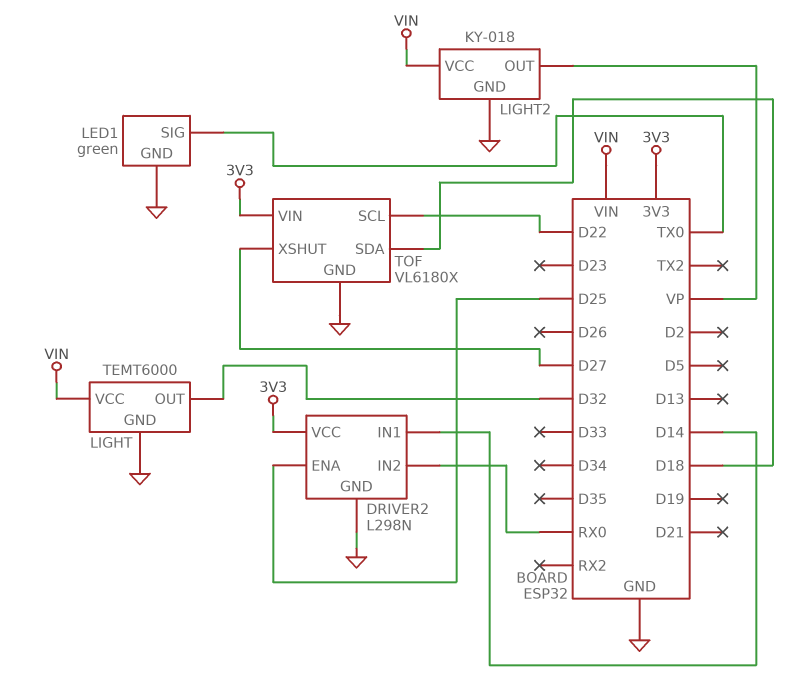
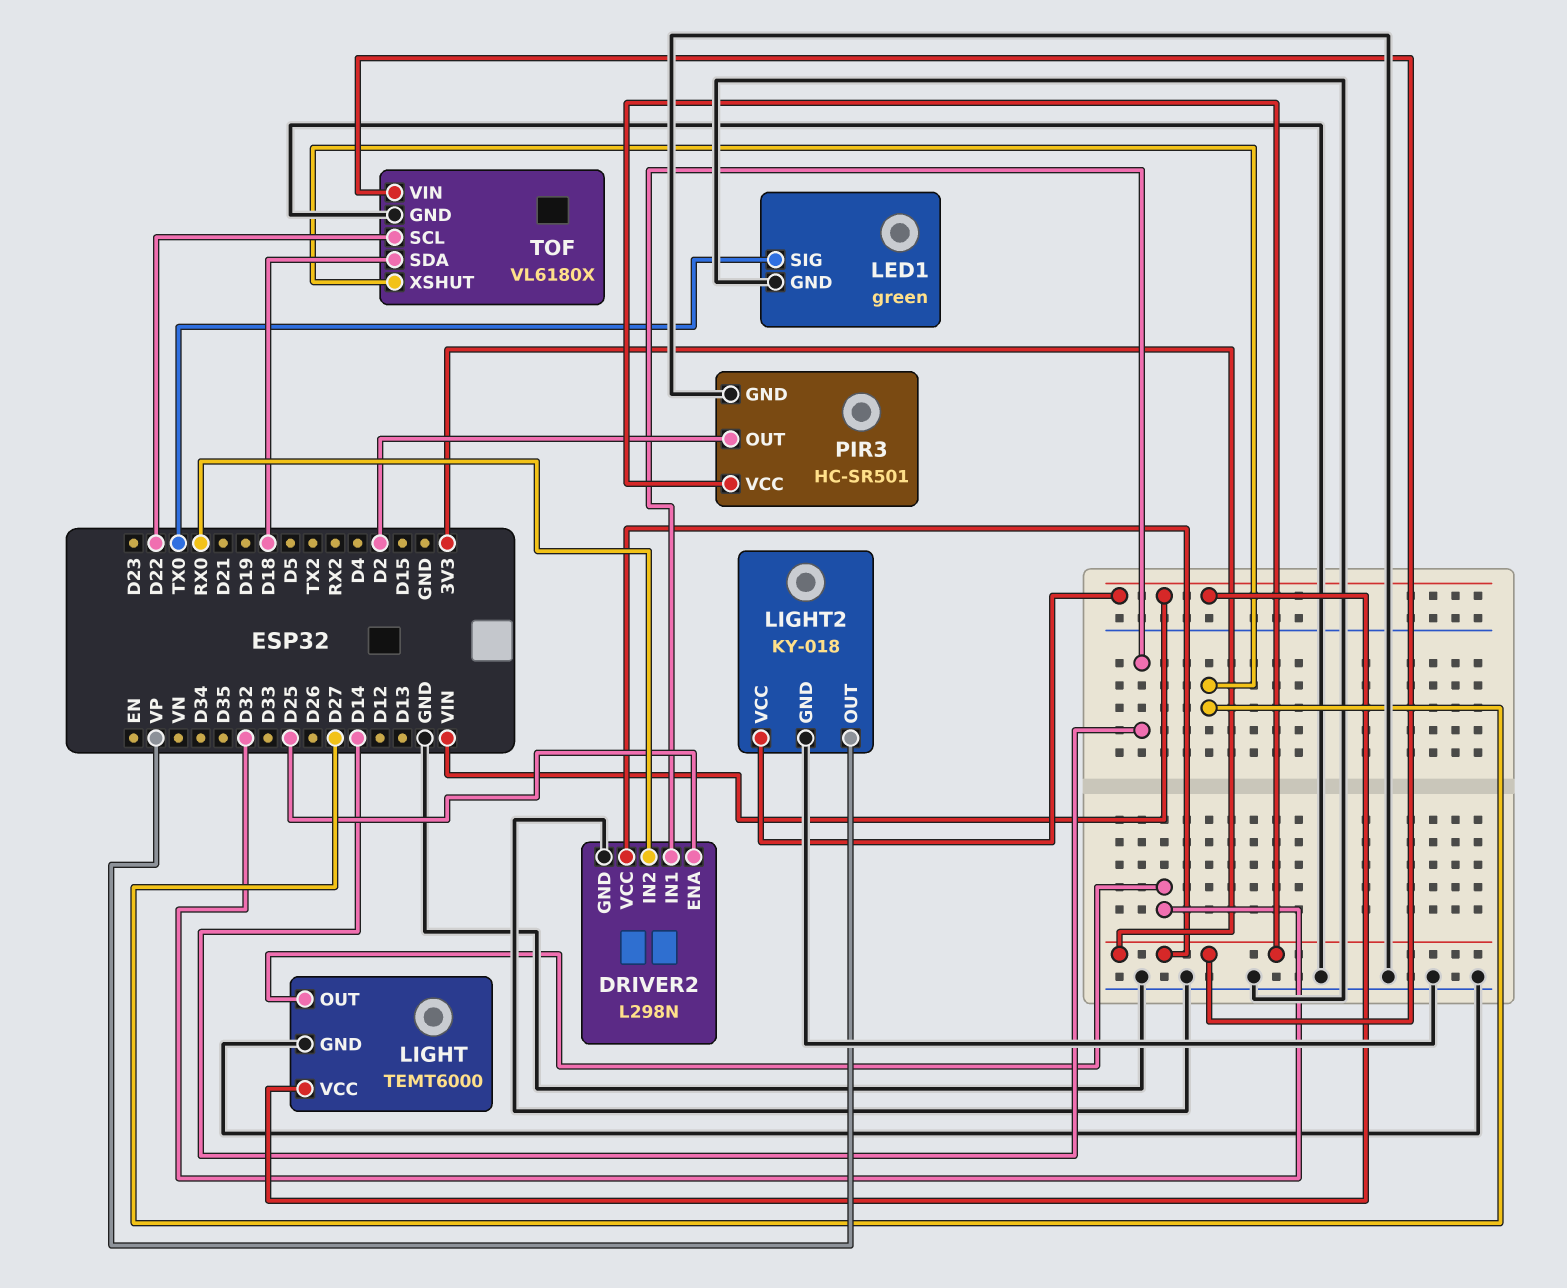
PIR3: none -> HC-SR501
PIR3 pin GND: none -> GND
PIR3 pin OUT: none -> D2
PIR3 pin VCC: none -> 3V3

